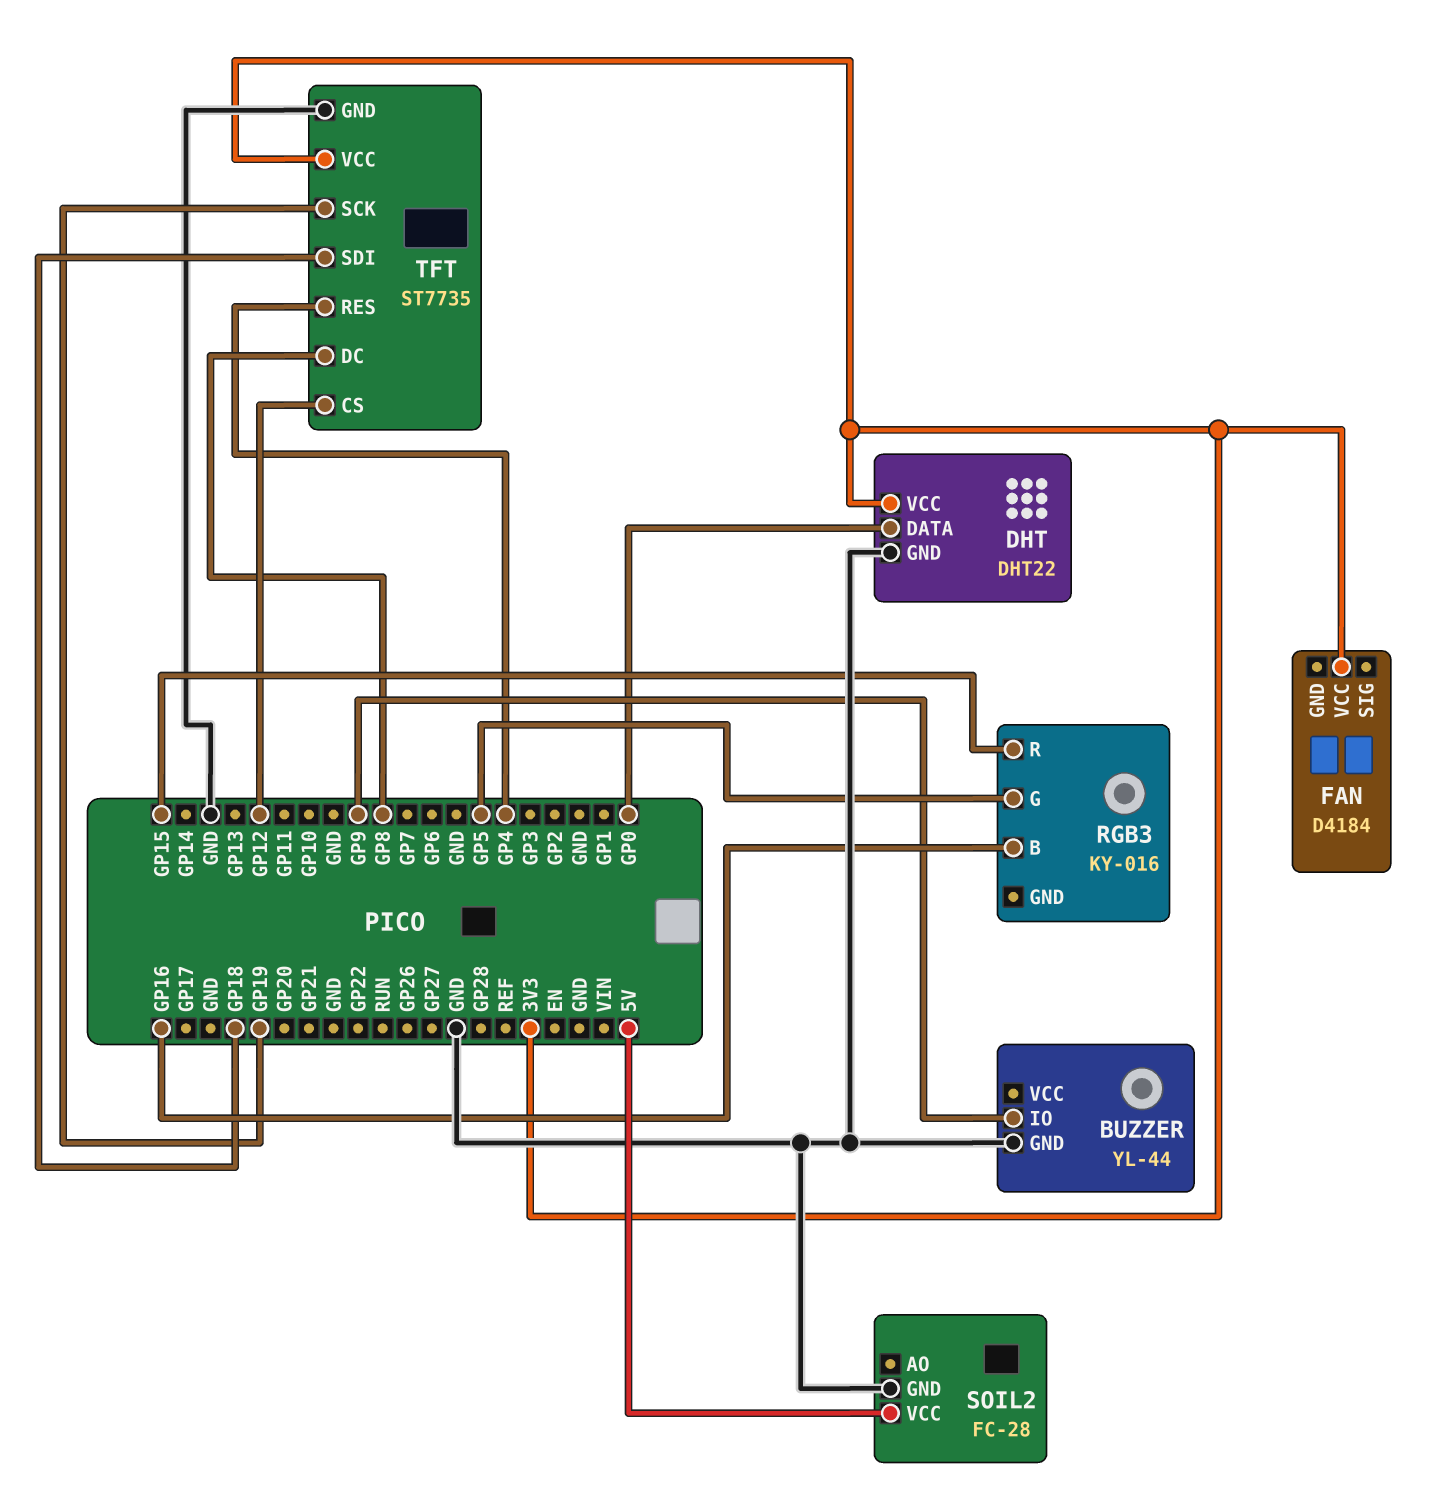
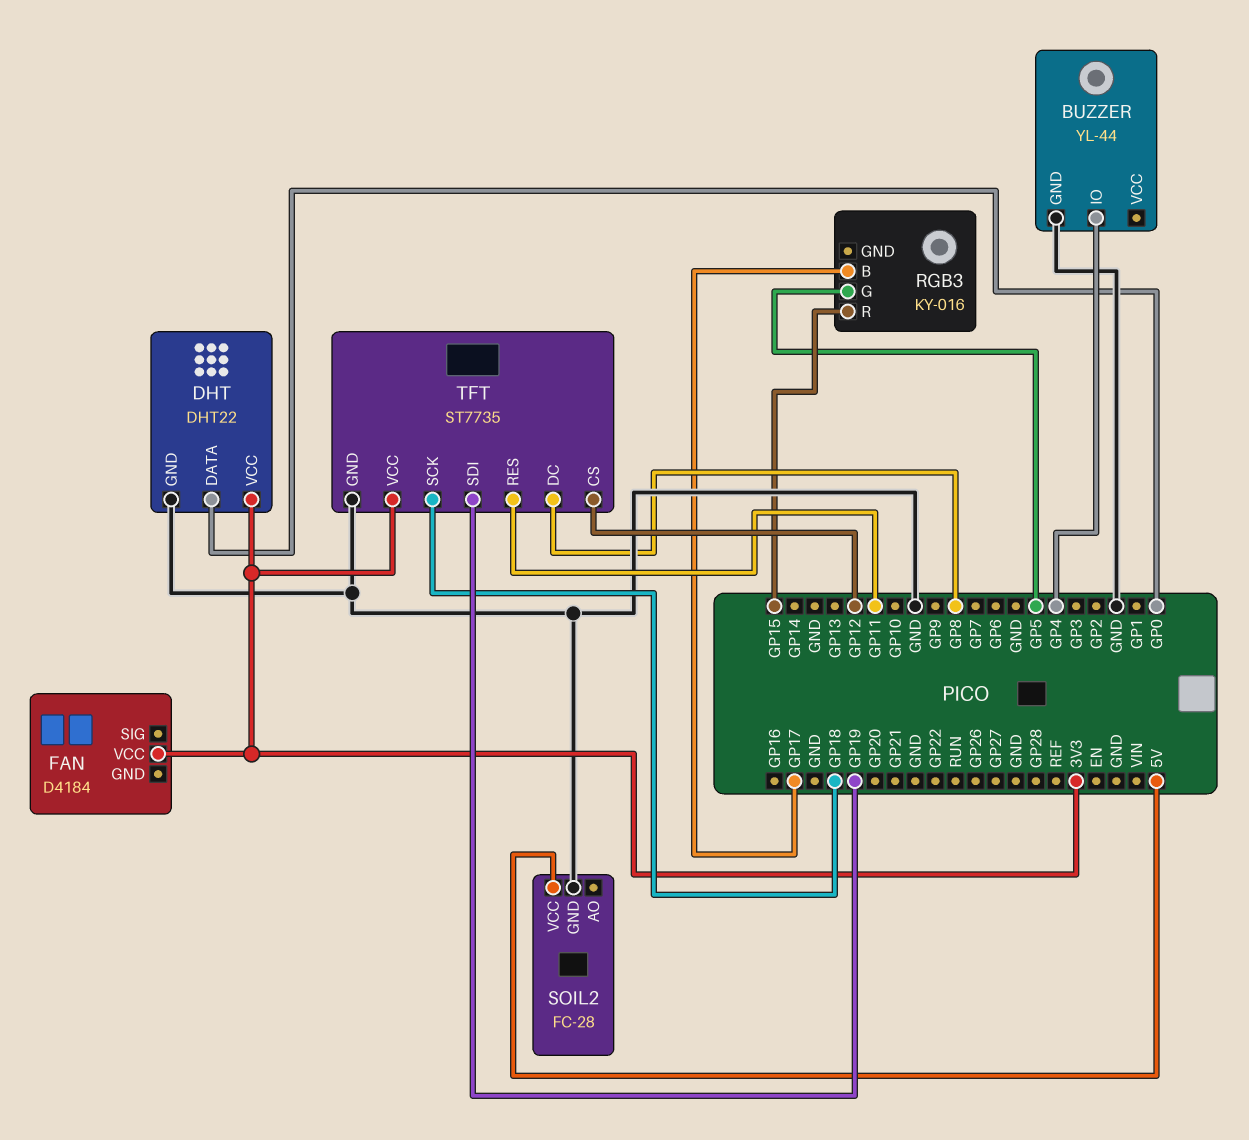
BUZZER pin IO: GP9 -> GP4
RGB3 pin B: GP16 -> GP17
TFT pin RES: GP4 -> GP11
TFT pin SCK: GP19 -> GP18
TFT pin SDI: GP18 -> GP19

